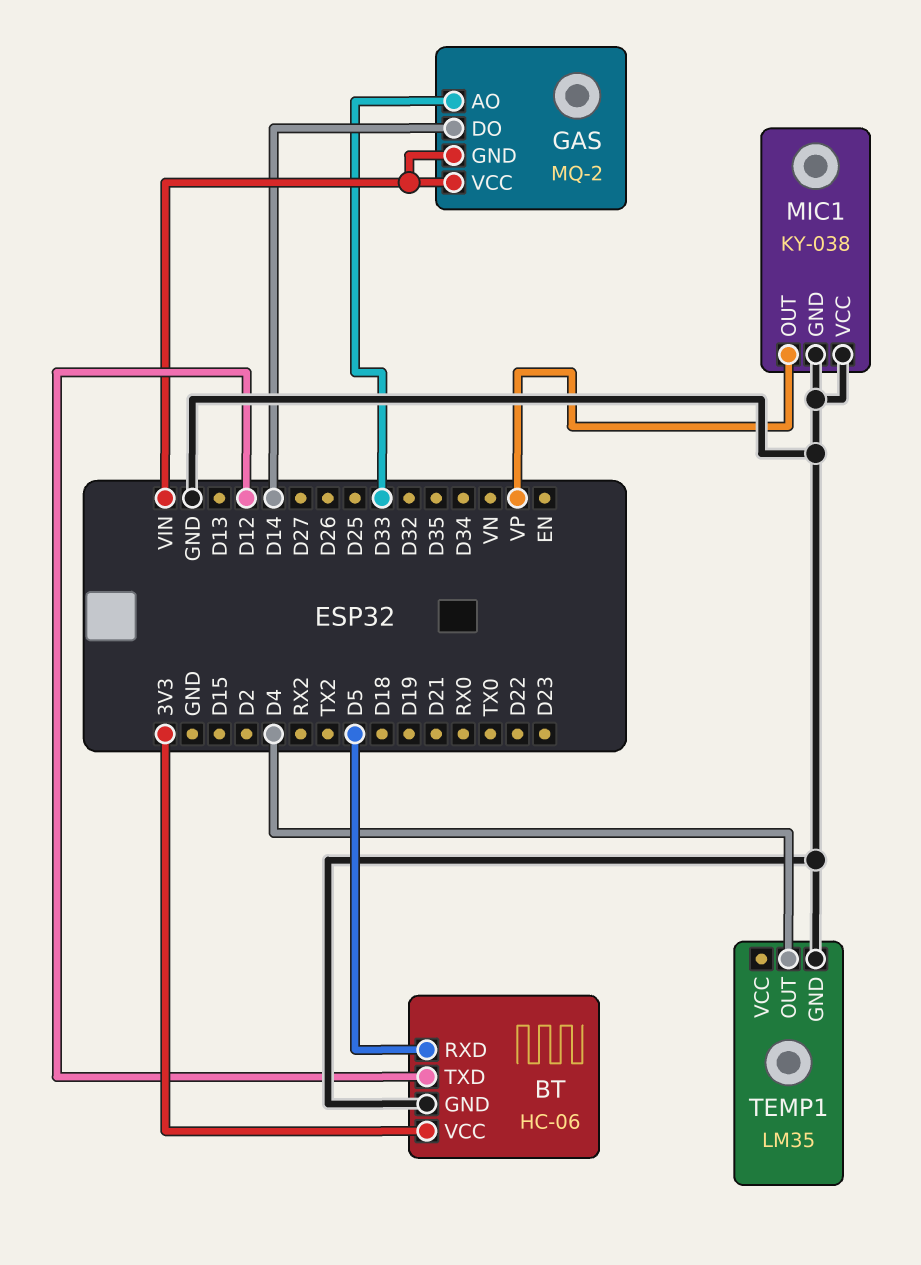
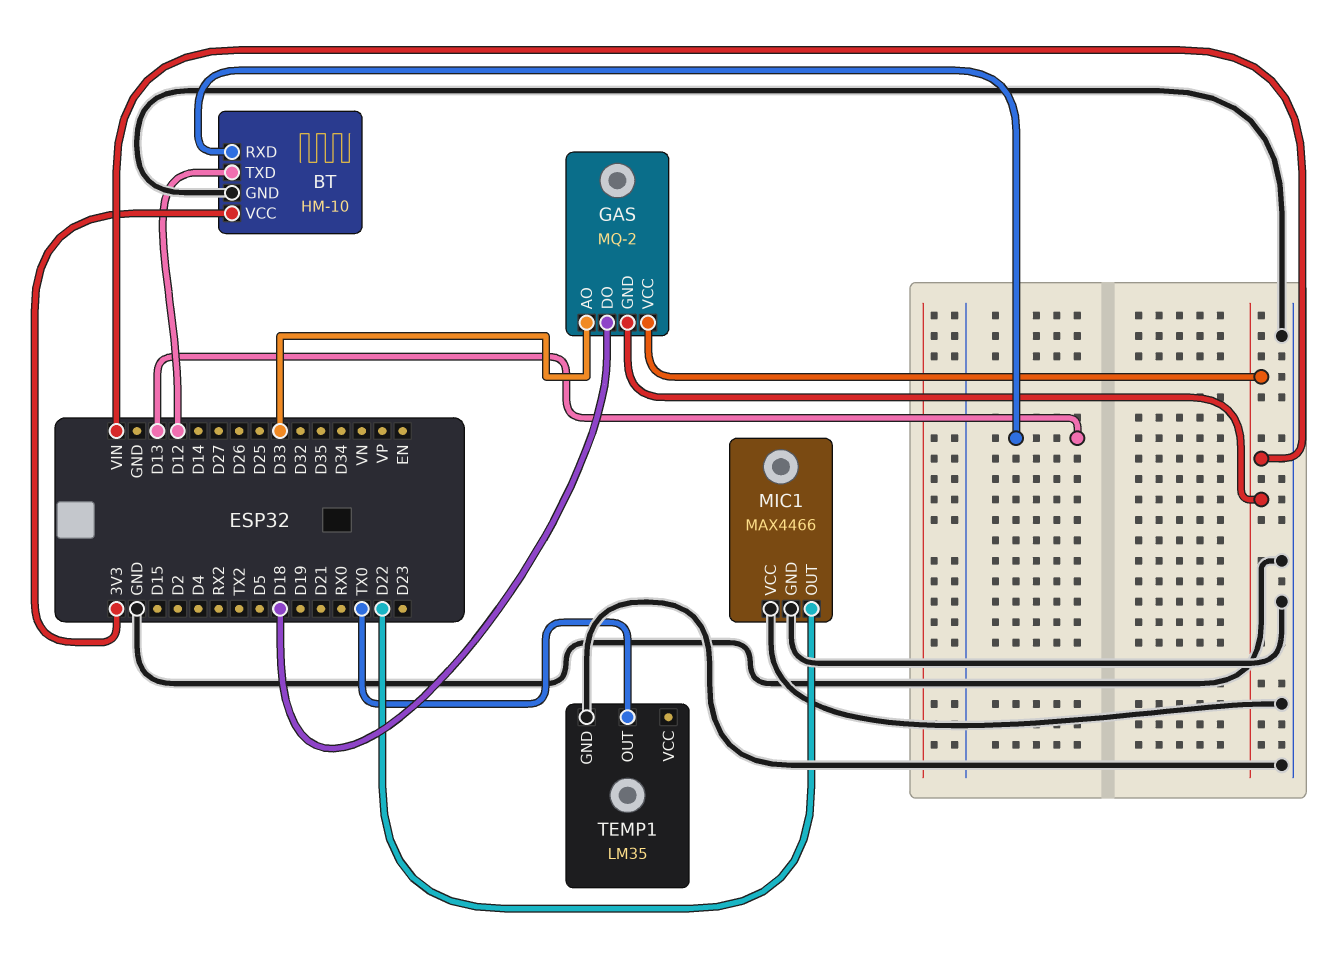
BT: HC-06 -> HM-10
BT pin RXD: D5 -> D13
GAS pin DO: D14 -> D18
MIC1: KY-038 -> MAX4466
MIC1 pin OUT: VP -> D22
TEMP1 pin OUT: D4 -> TX0

